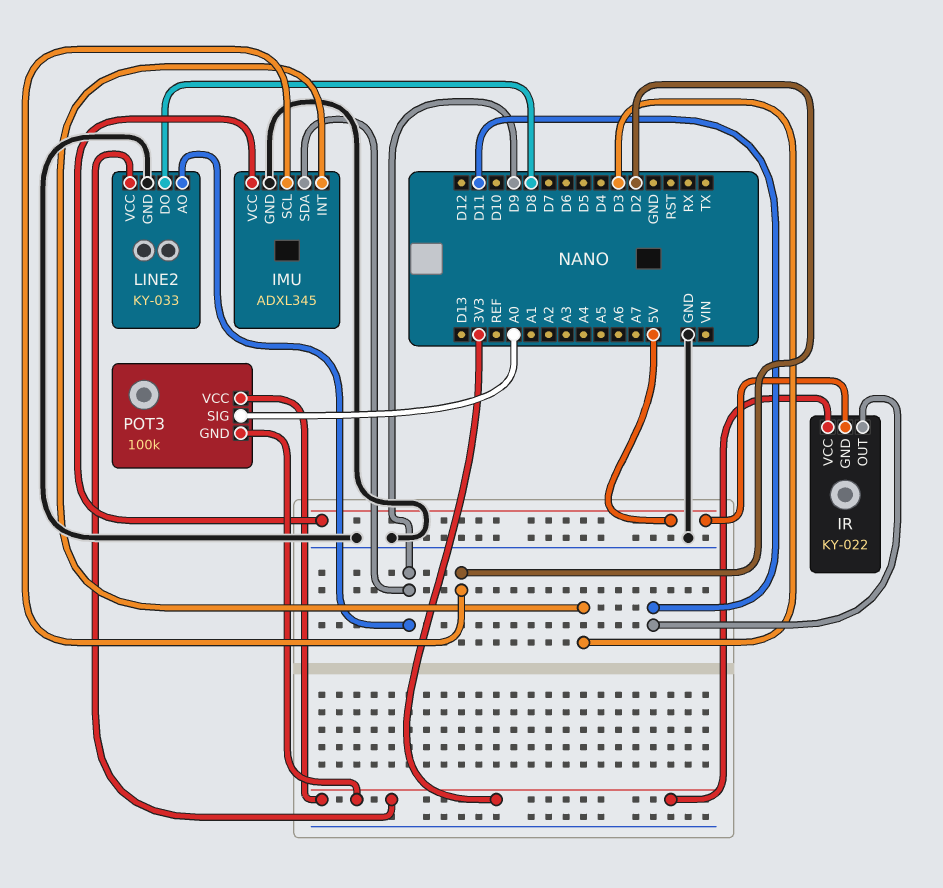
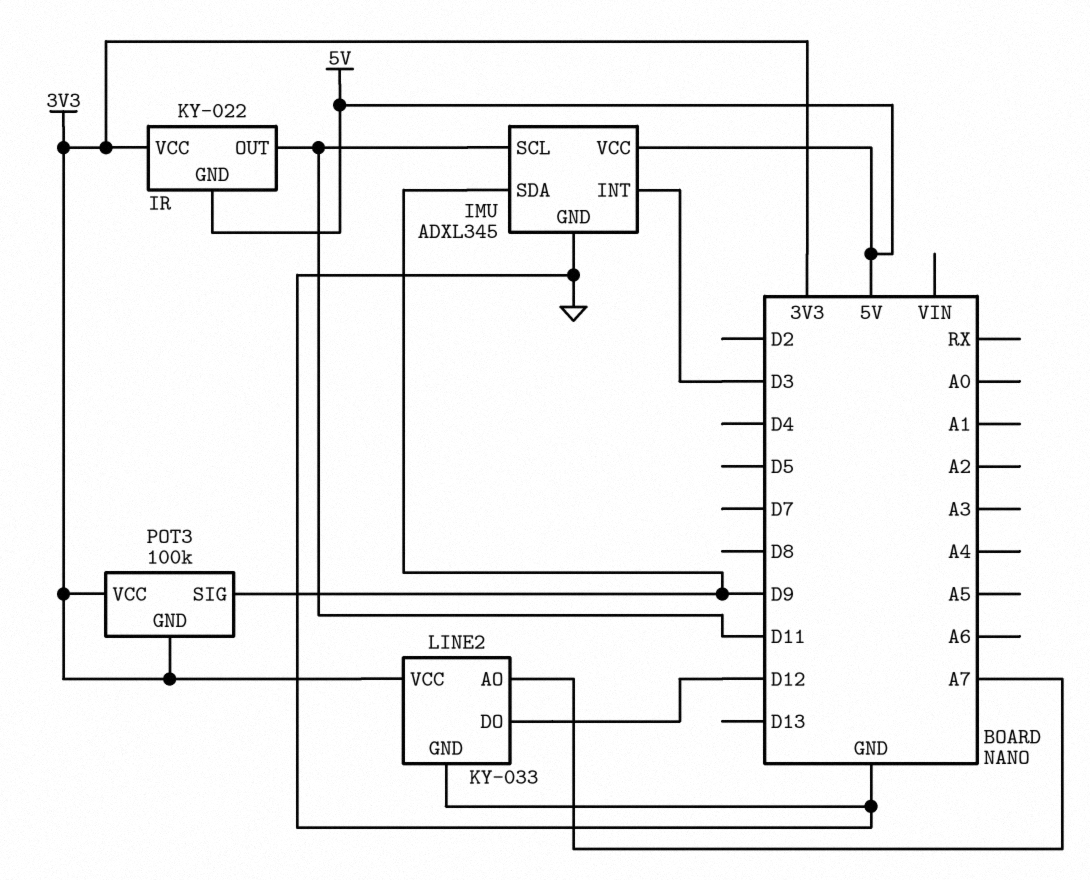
IMU pin SCL: D2 -> D11
LINE2 pin AO: D9 -> A7
LINE2 pin DO: D8 -> D12
POT3 pin SIG: A0 -> D9

